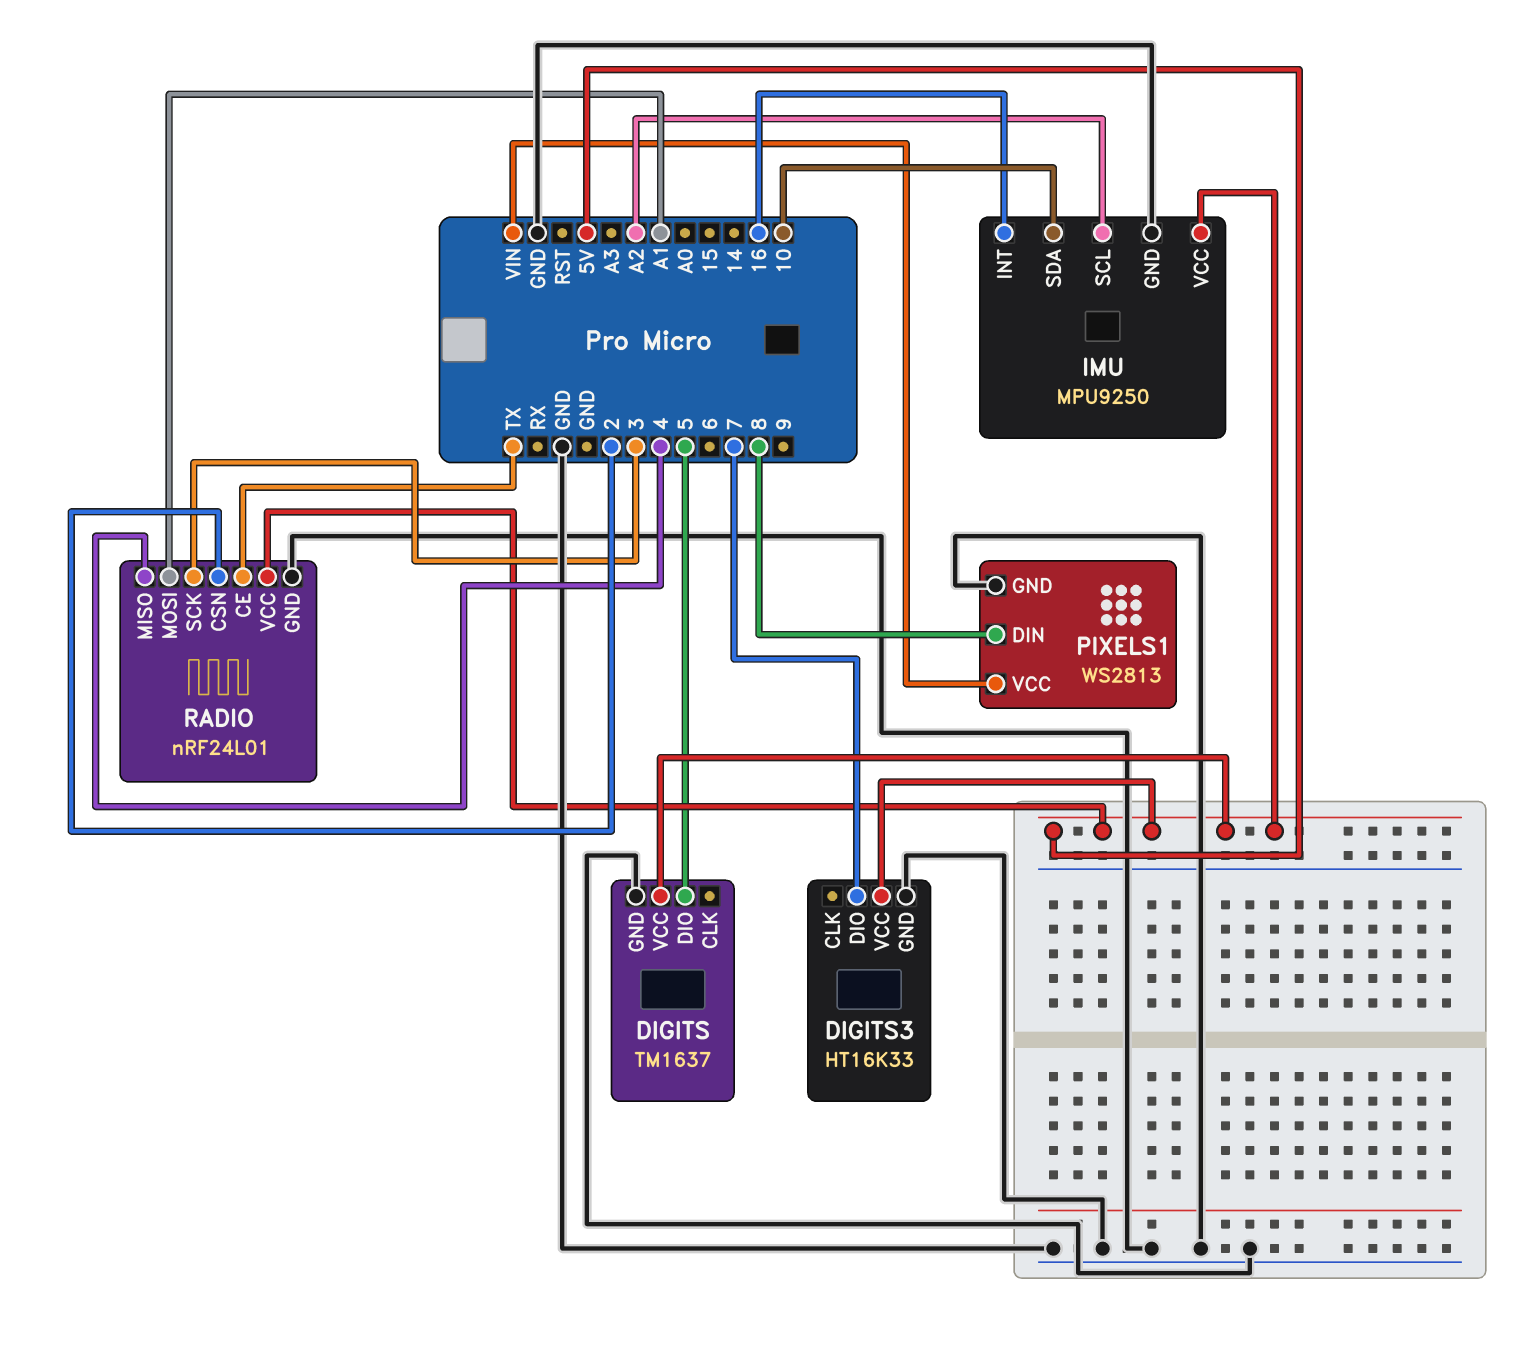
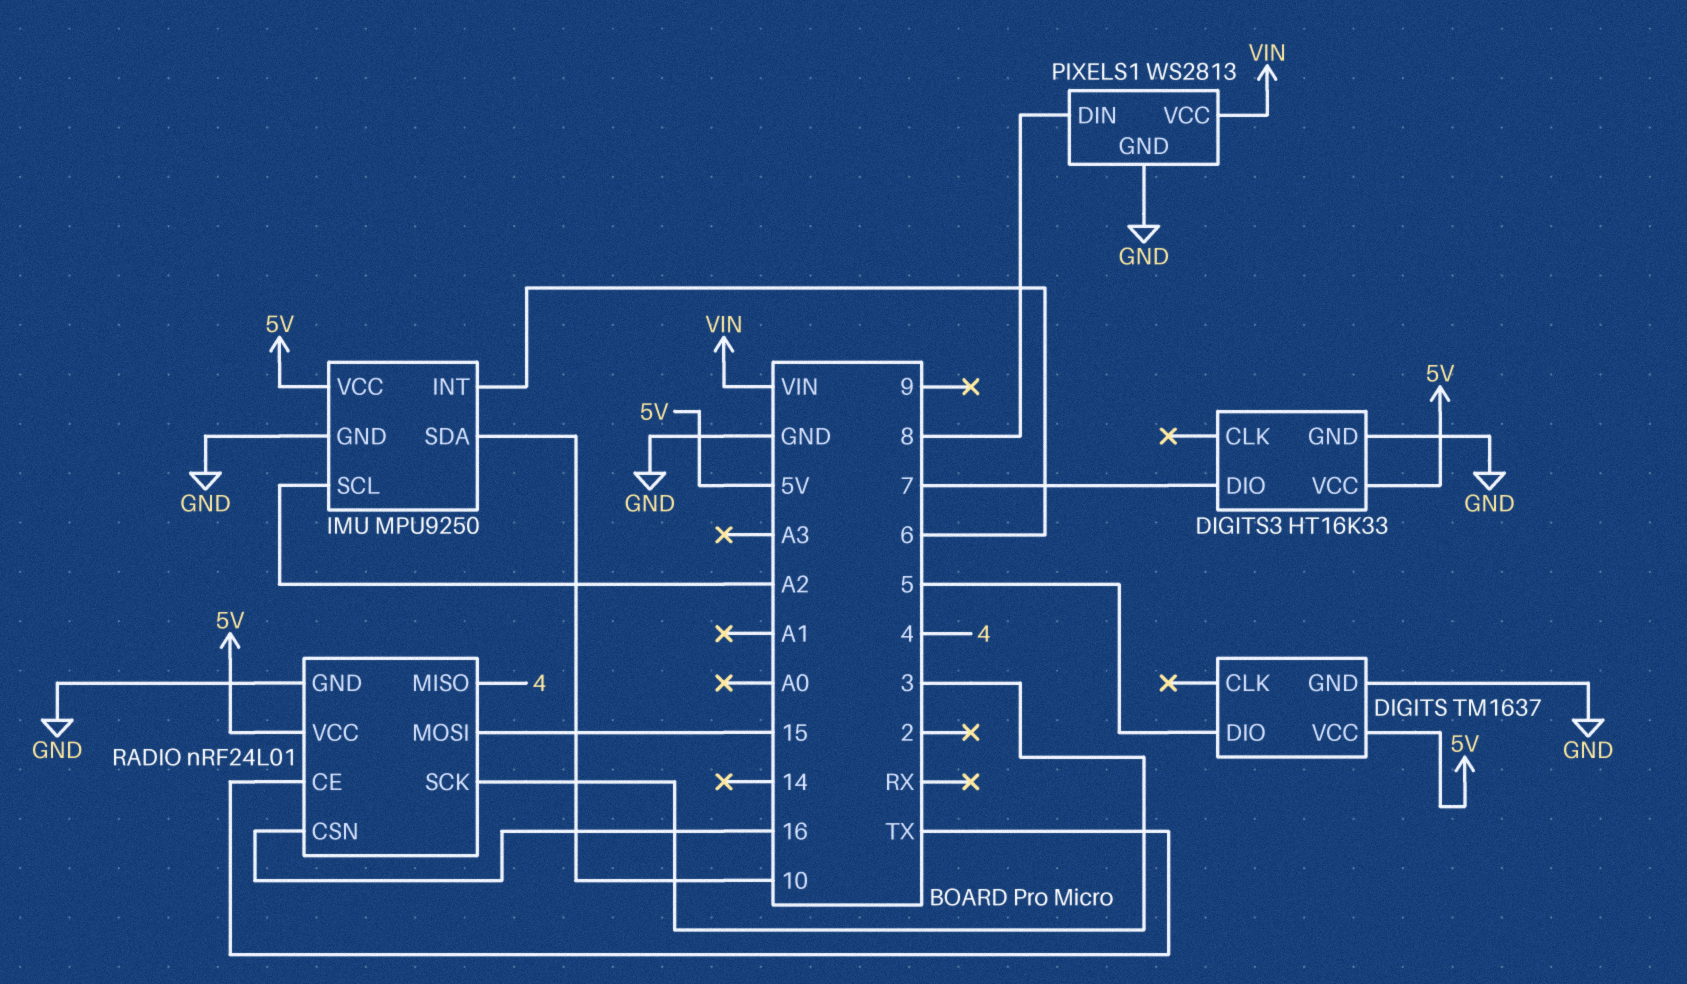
IMU pin INT: 16 -> 6
RADIO pin CSN: 2 -> 16
RADIO pin MOSI: A1 -> 15

